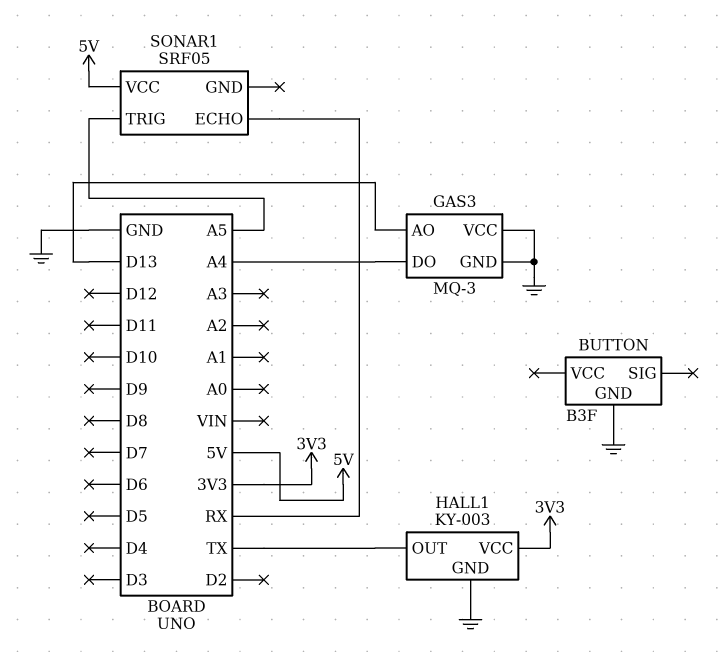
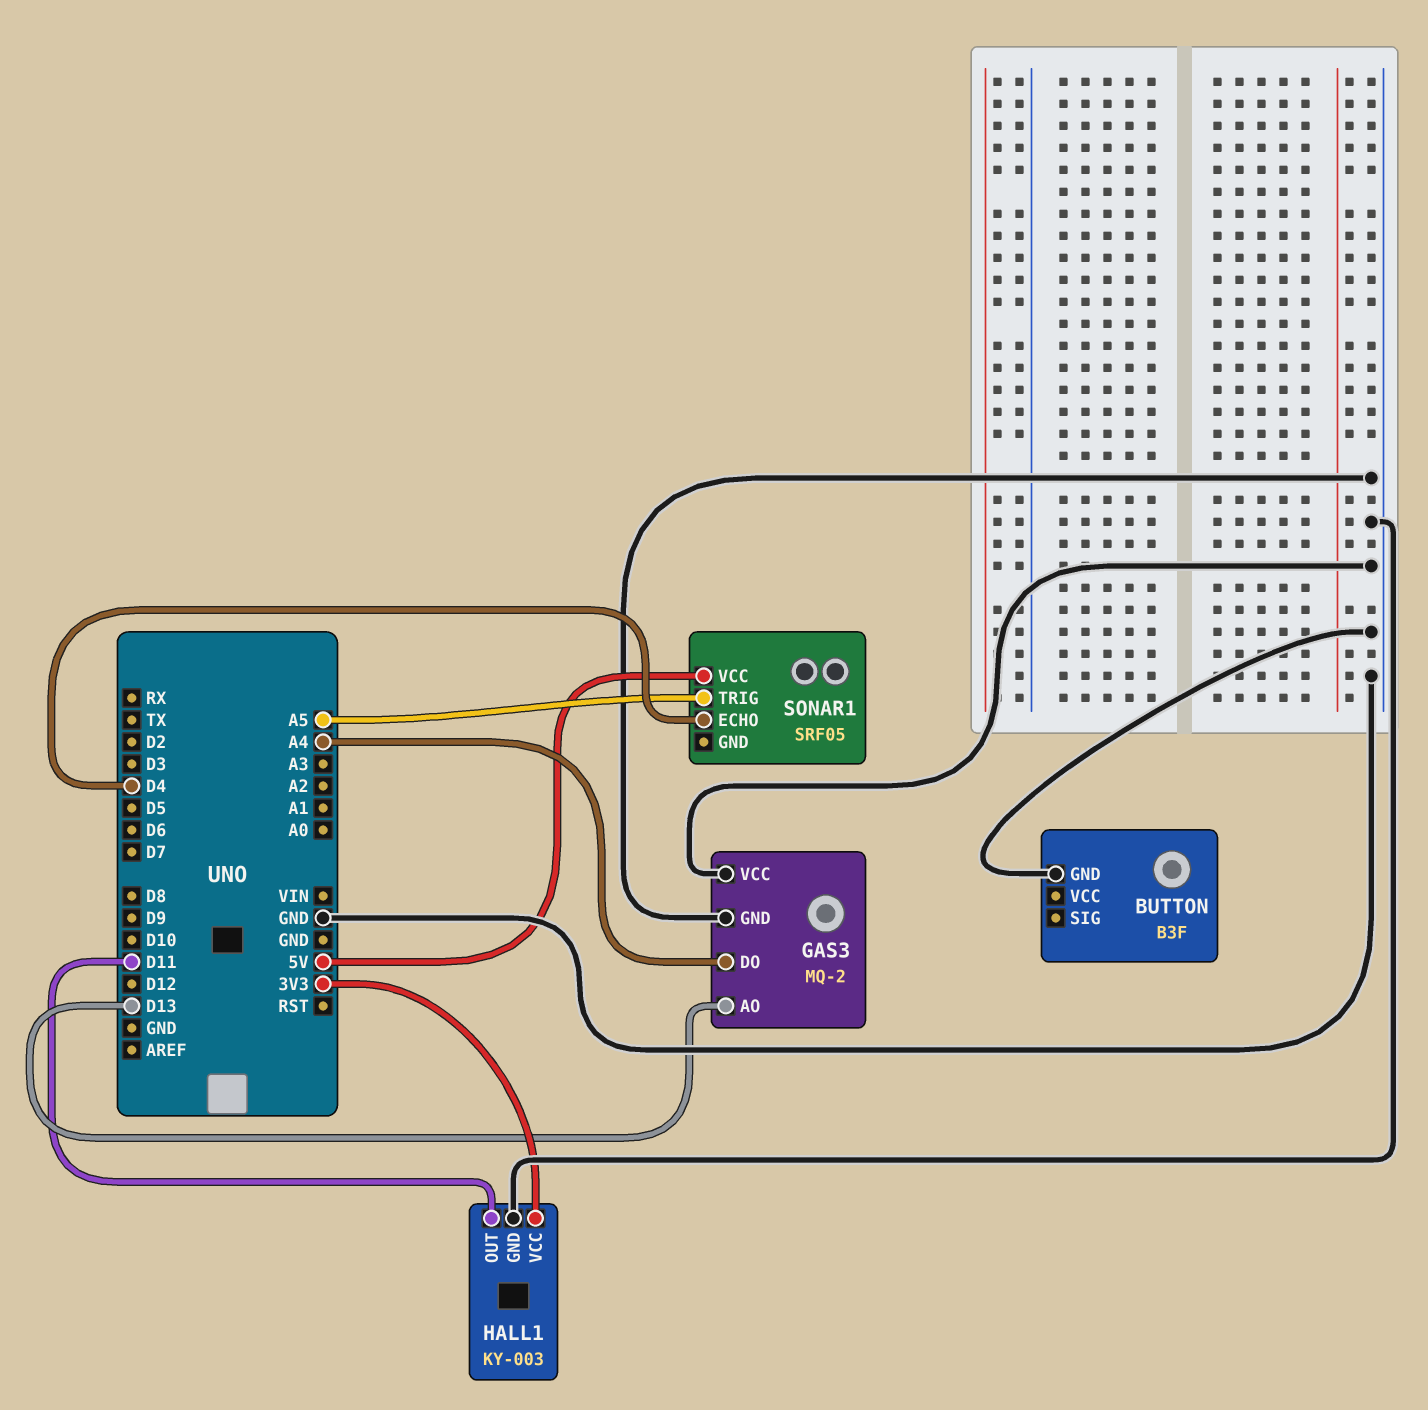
GAS3: MQ-3 -> MQ-2
HALL1 pin OUT: TX -> D11
SONAR1 pin ECHO: RX -> D4

